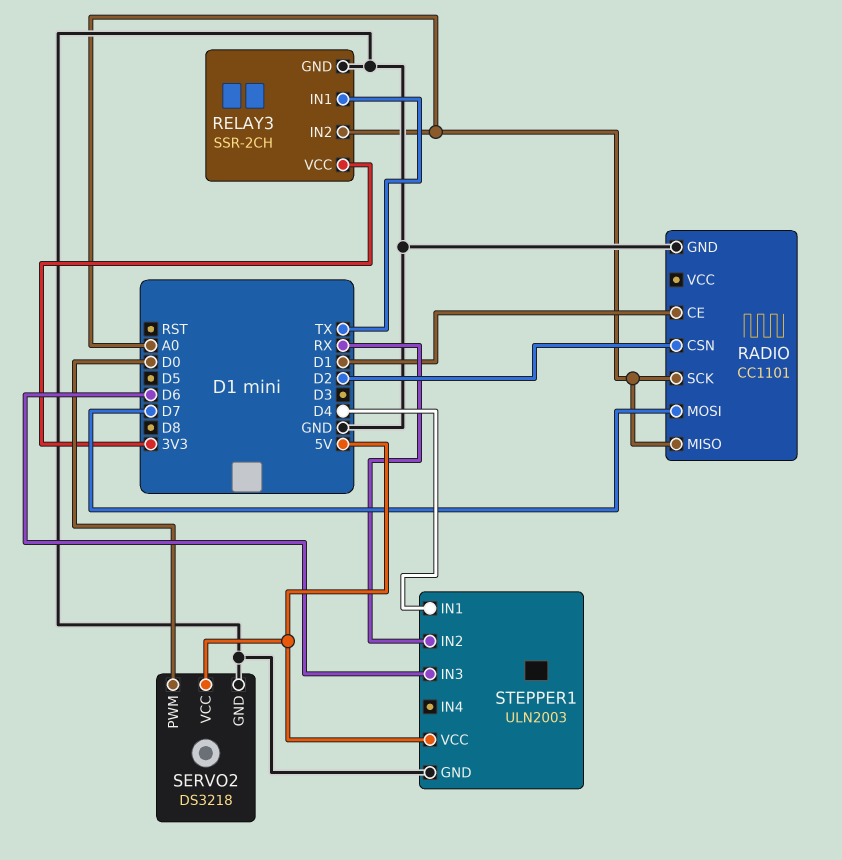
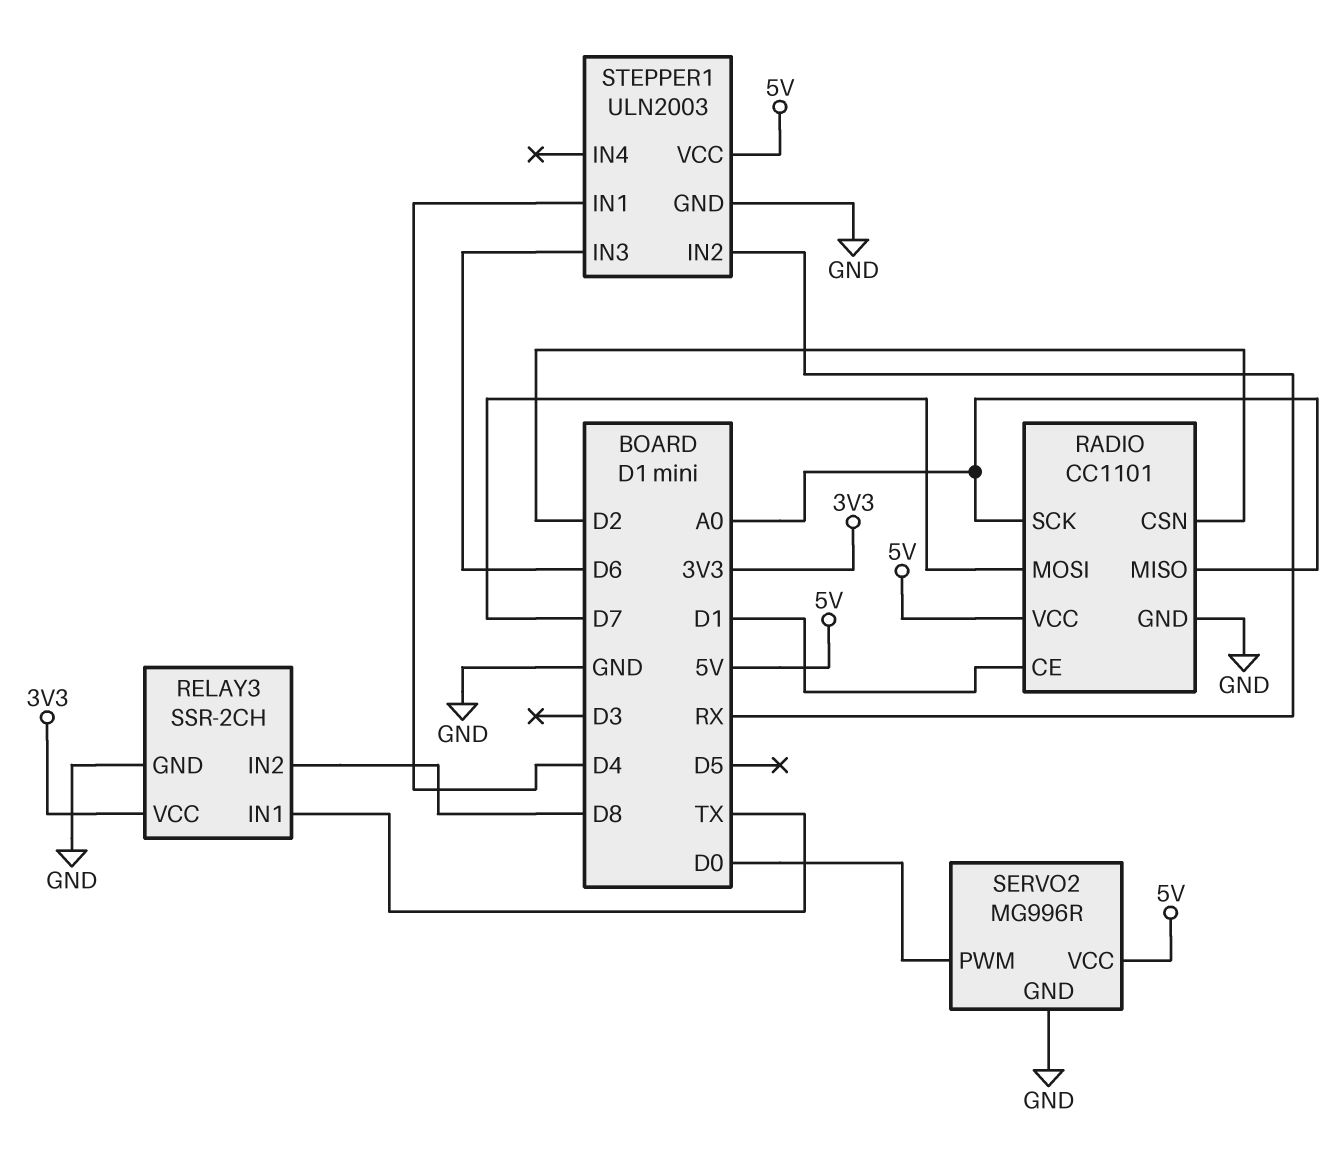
RADIO pin VCC: none -> 5V
RELAY3 pin IN2: A0 -> D8
SERVO2: DS3218 -> MG996R

